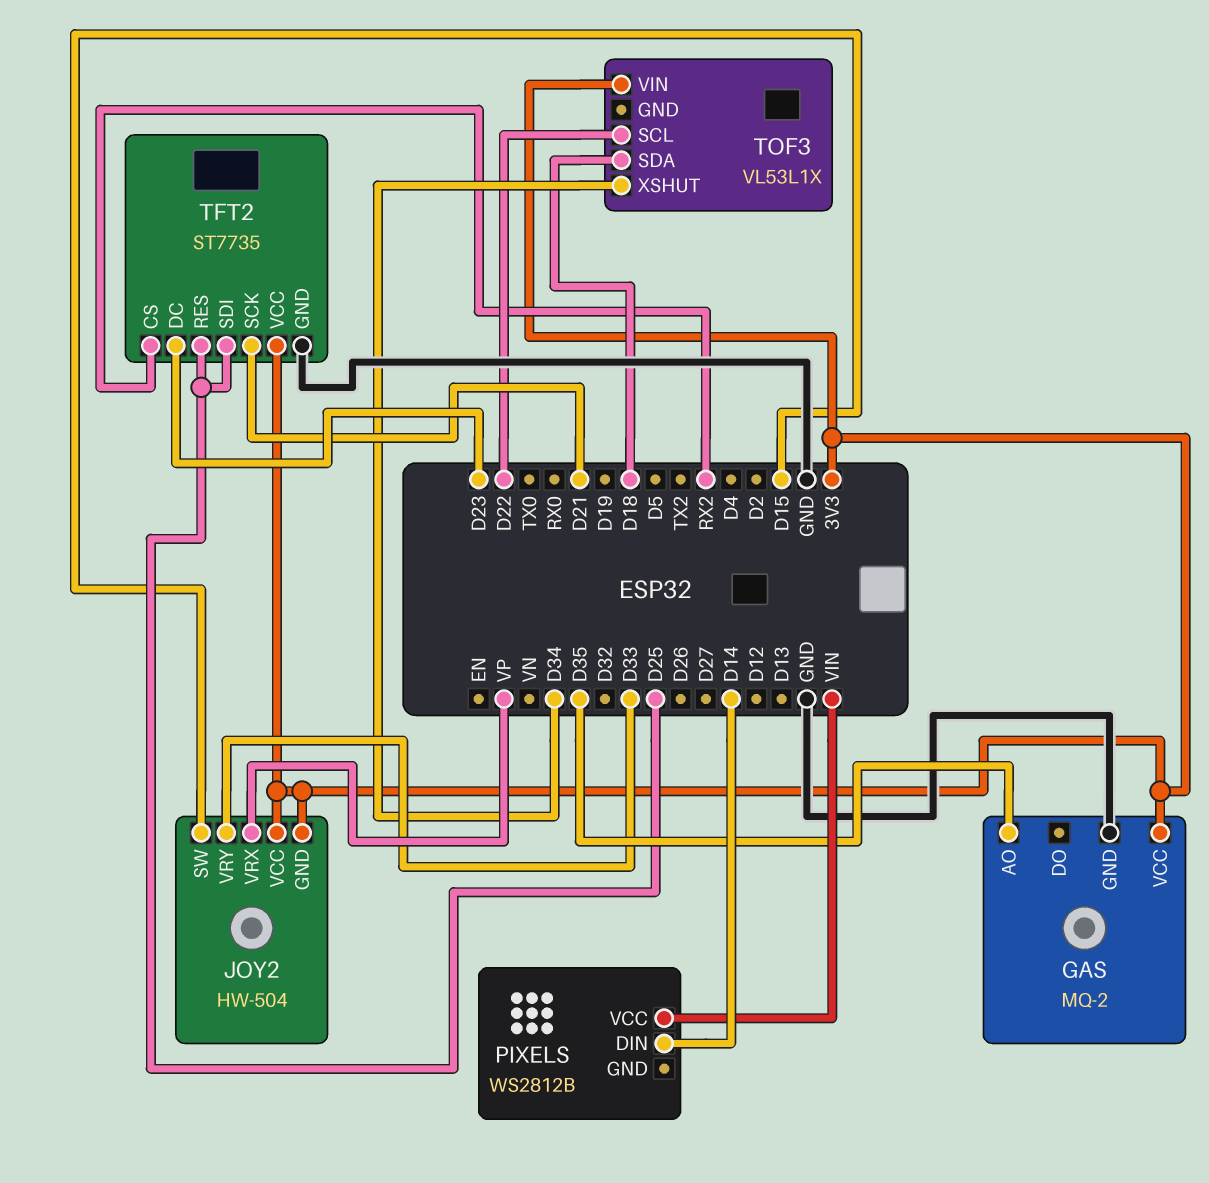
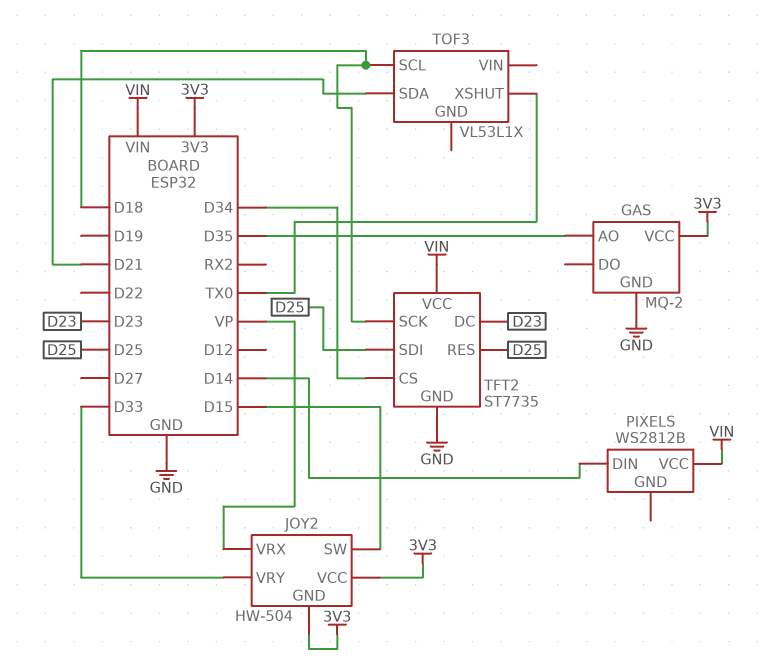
TFT2 pin CS: RX2 -> D34
TFT2 pin SCK: D21 -> D18
TFT2 pin VCC: 3V3 -> VIN
TOF3 pin SCL: D22 -> D18
TOF3 pin SDA: D18 -> D21
TOF3 pin VIN: 3V3 -> none
TOF3 pin XSHUT: D34 -> TX0

